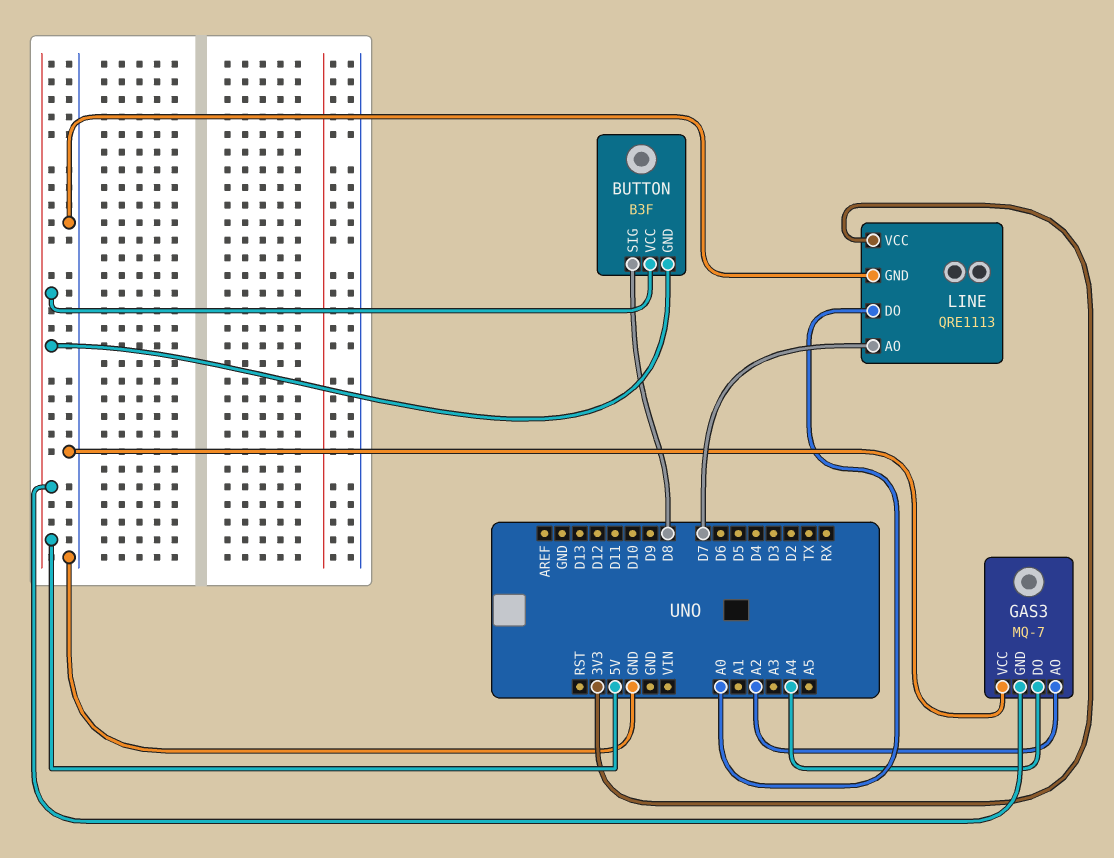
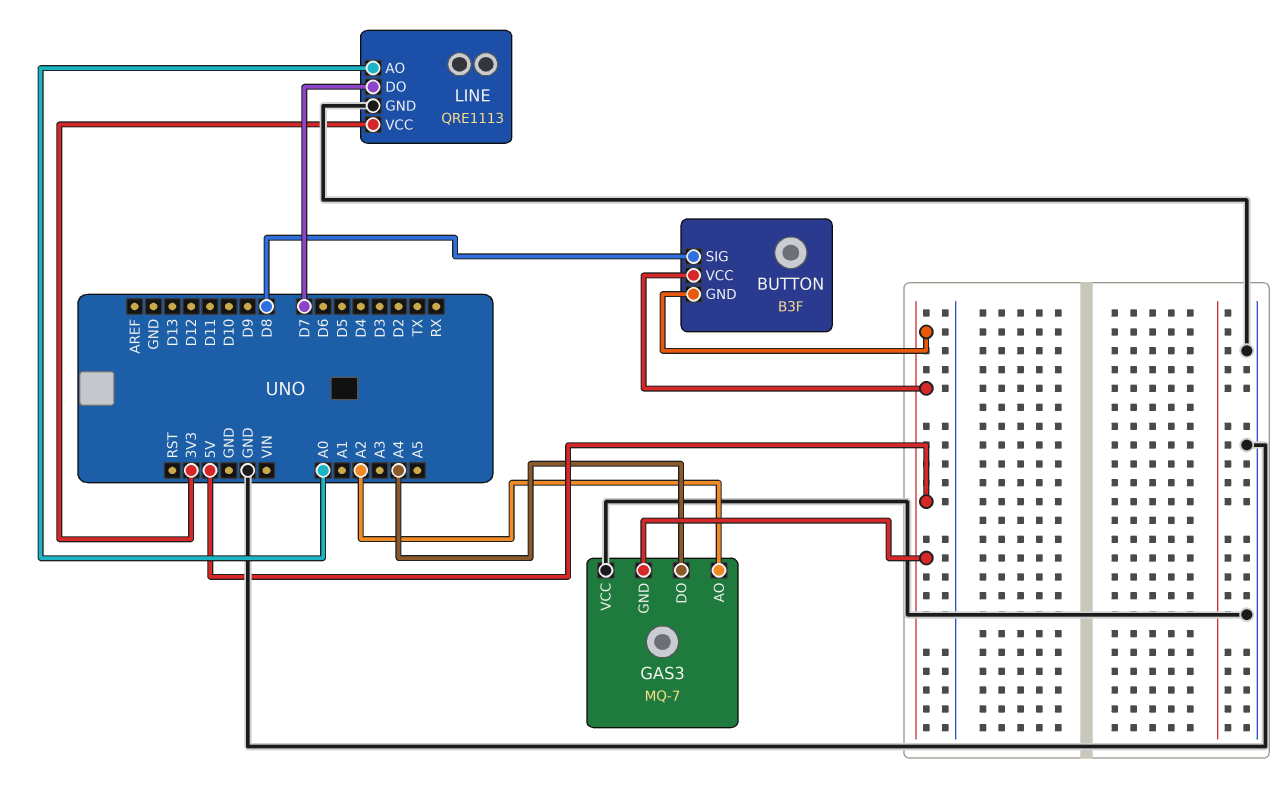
LINE pin AO: D7 -> A0
LINE pin DO: A0 -> D7

